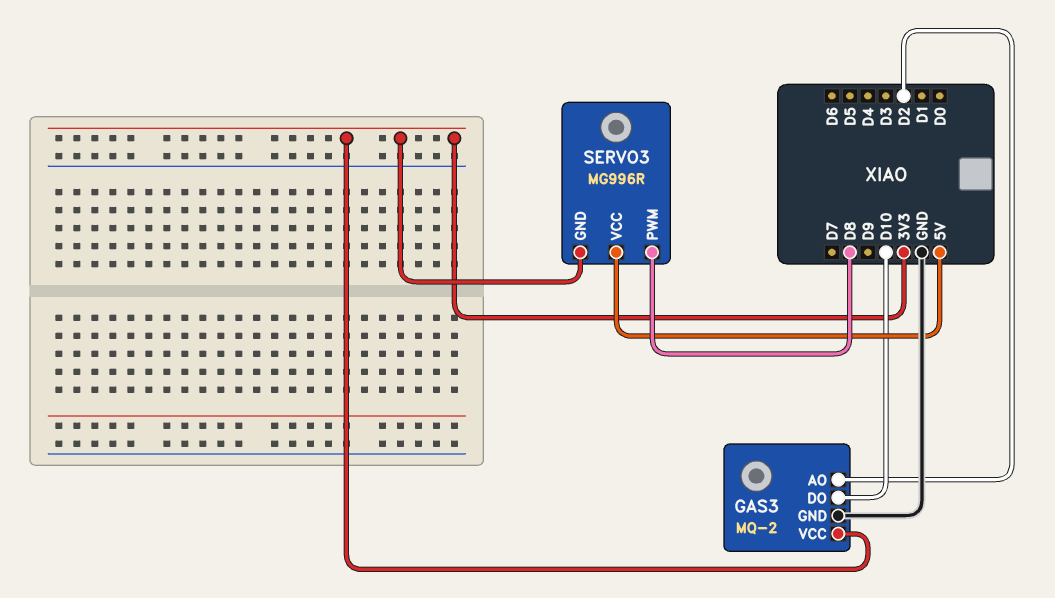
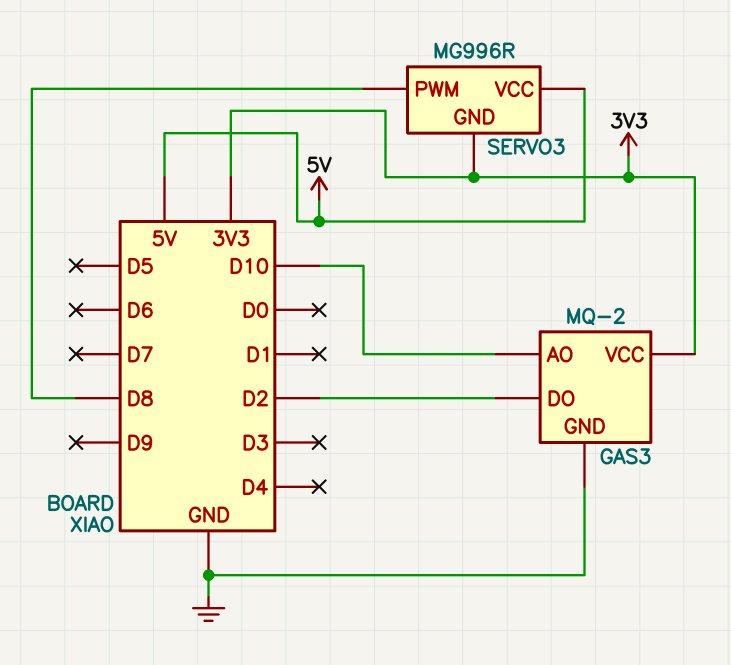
GAS3 pin AO: D2 -> D10
GAS3 pin DO: D10 -> D2

